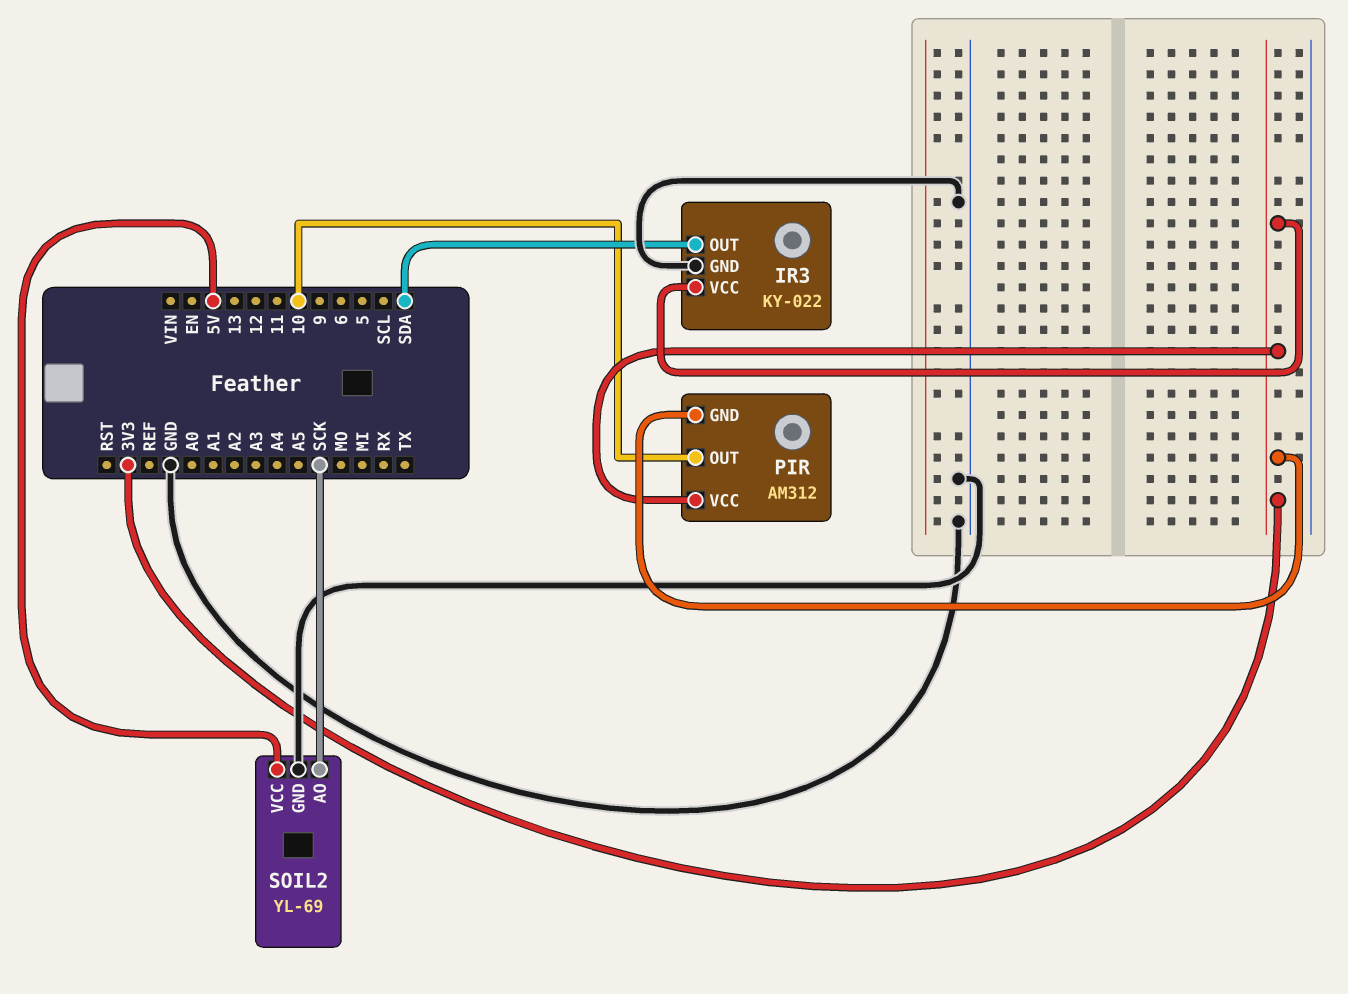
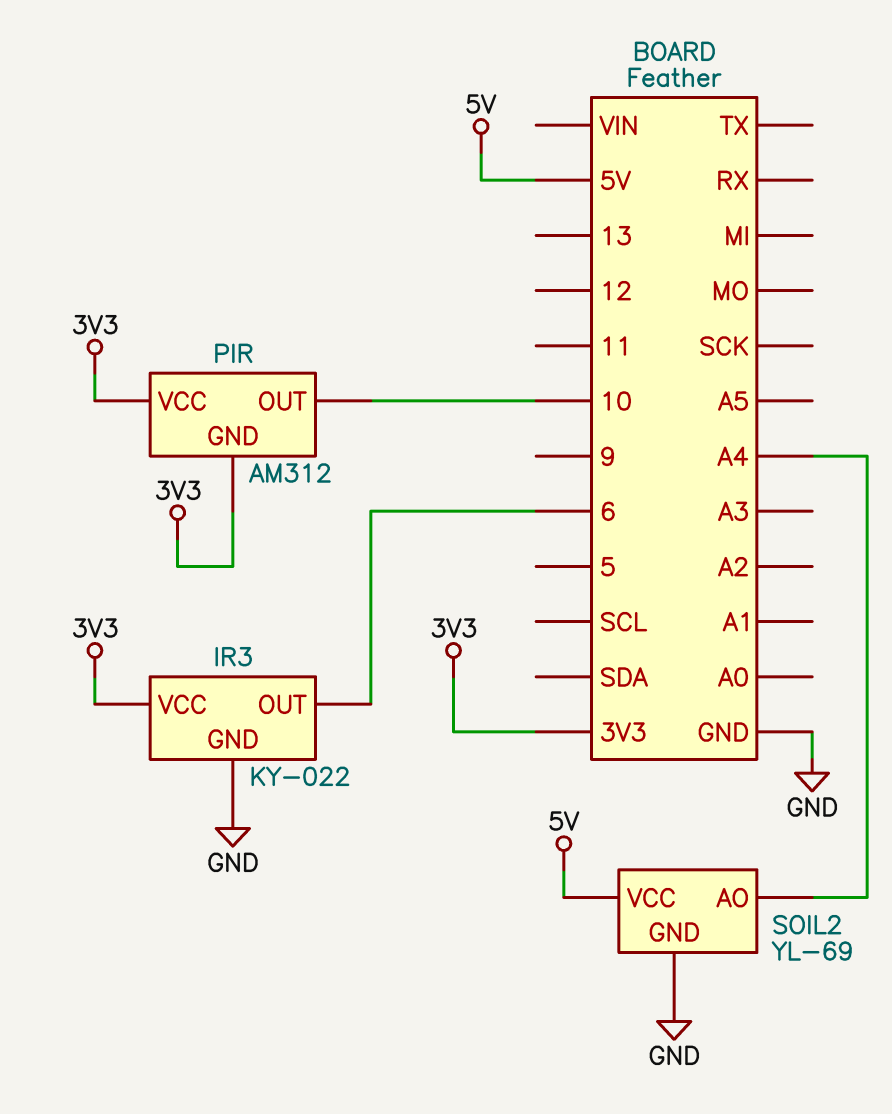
IR3 pin OUT: SDA -> 6
SOIL2 pin AO: SCK -> A4

